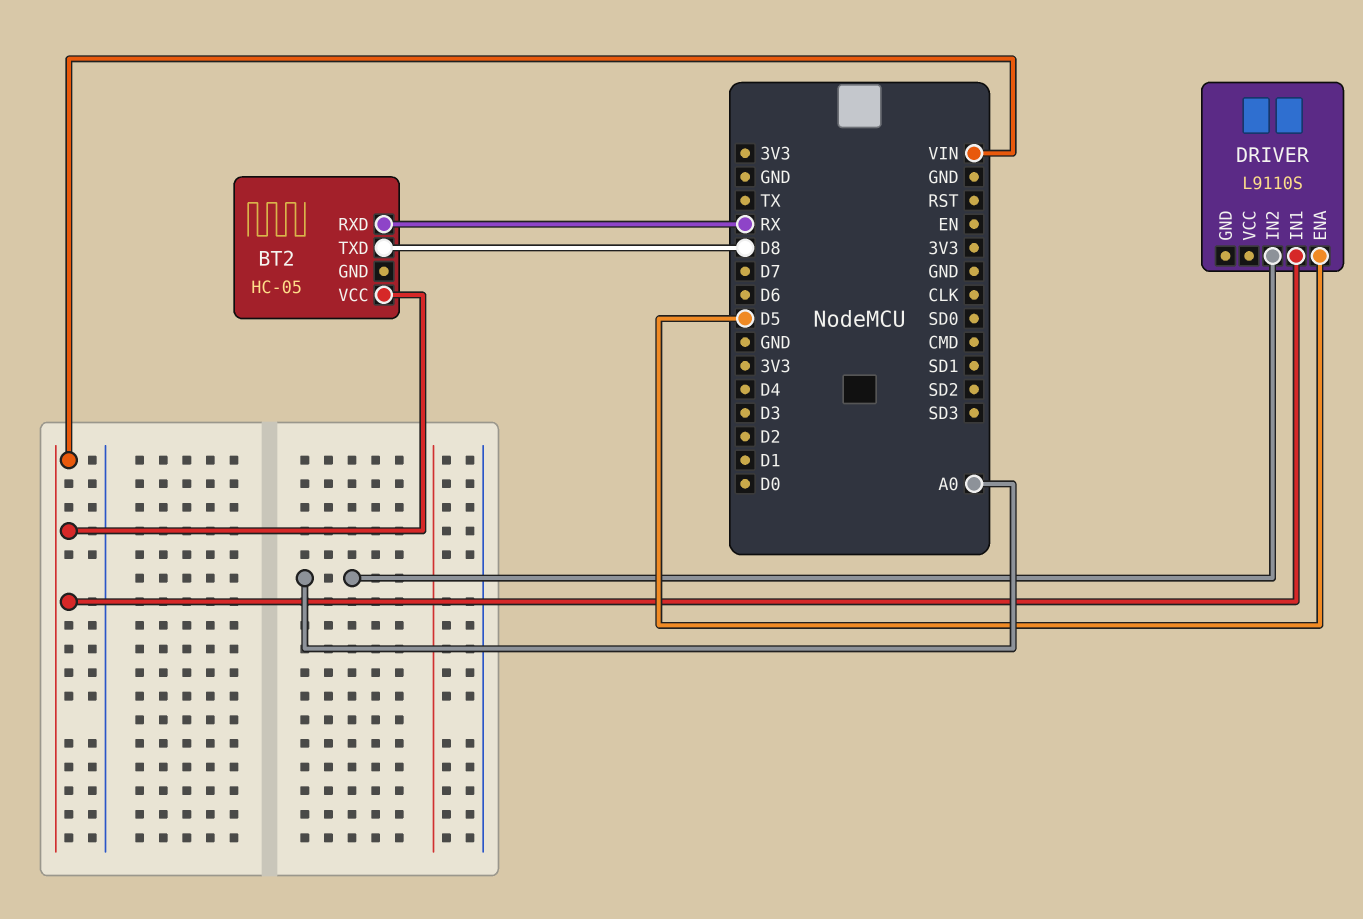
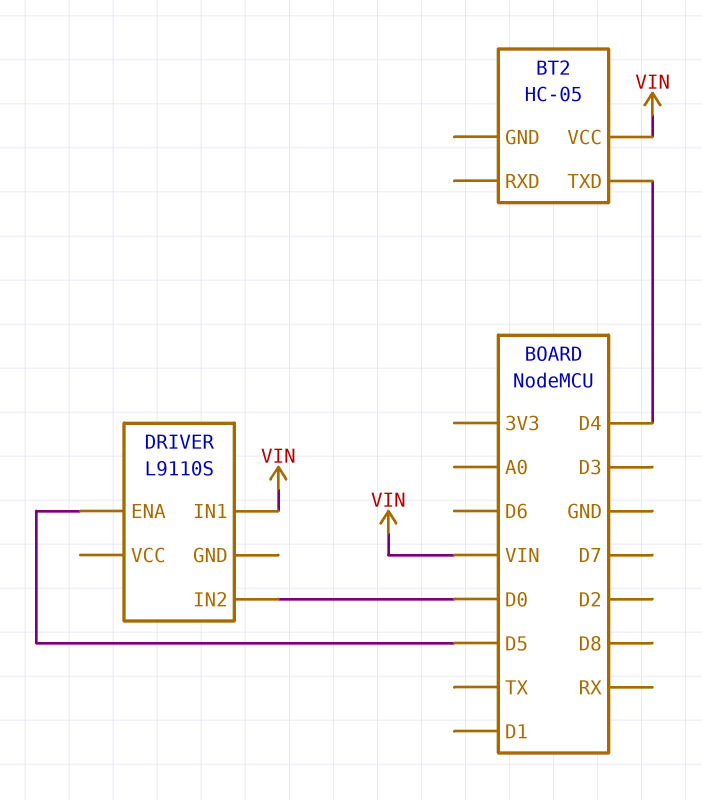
BT2 pin RXD: RX -> none
BT2 pin TXD: D8 -> D4
DRIVER pin IN2: A0 -> D0

